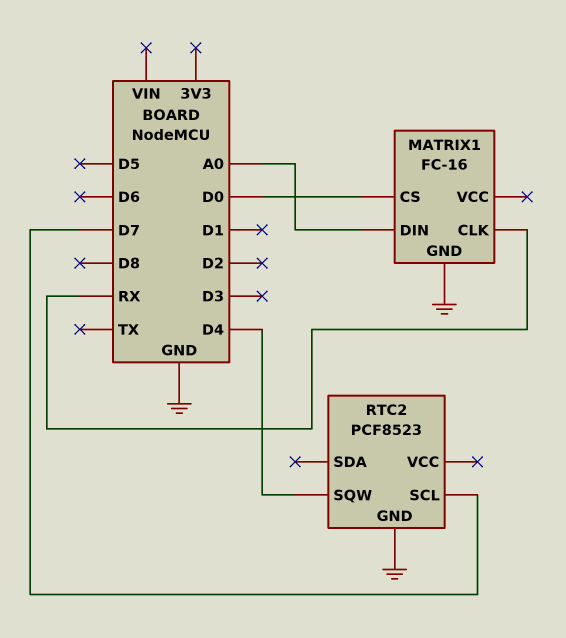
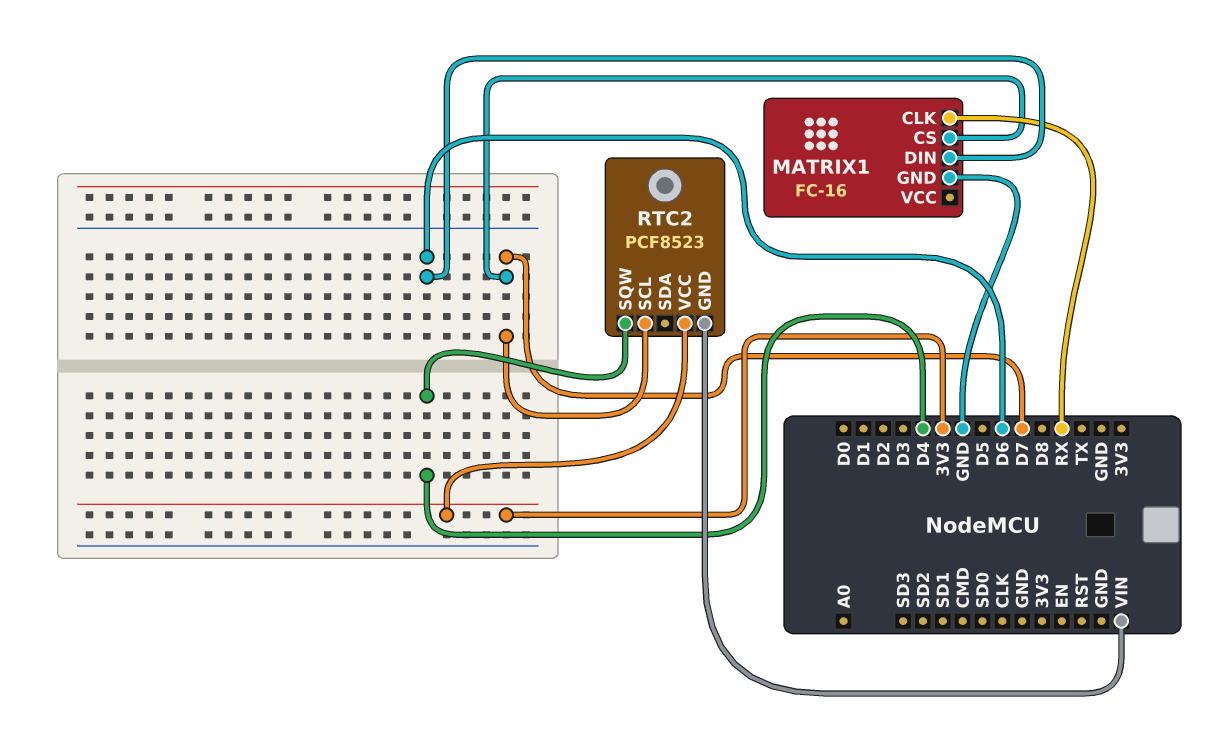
MATRIX1 pin CS: D0 -> D7
MATRIX1 pin DIN: A0 -> D6
RTC2 pin GND: GND -> VIN
RTC2 pin VCC: none -> 3V3

